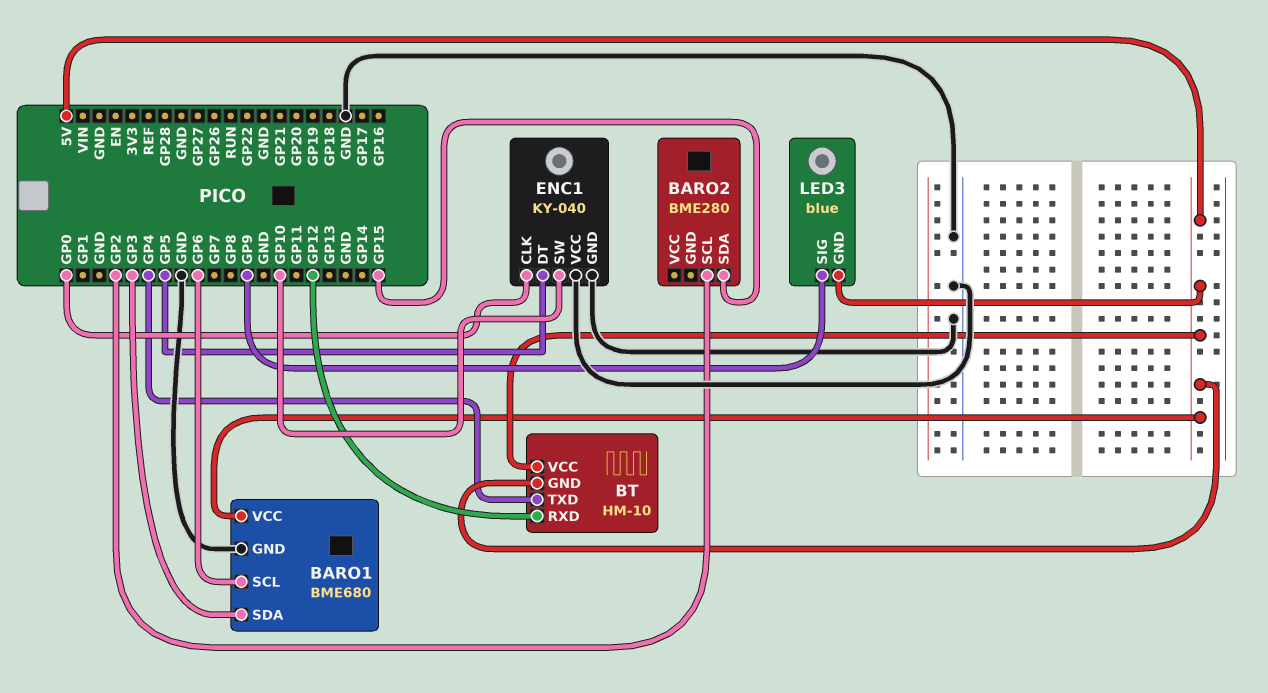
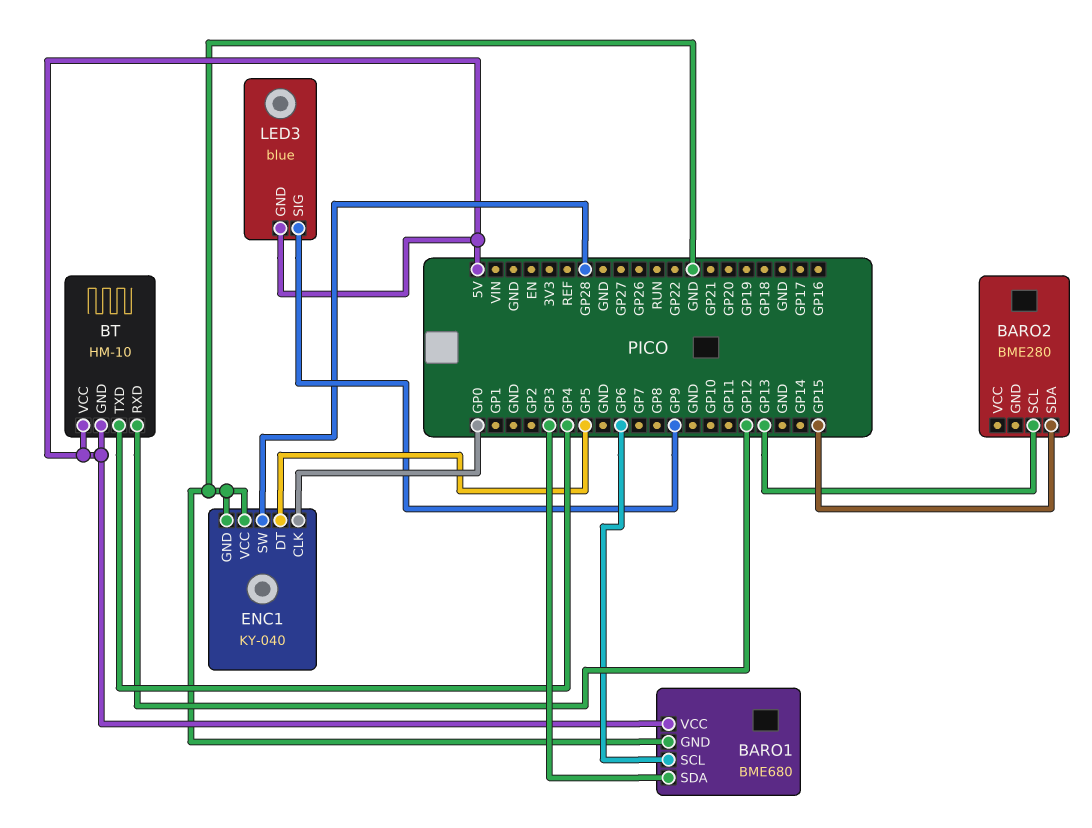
BARO2 pin SCL: GP2 -> GP13
ENC1 pin SW: GP10 -> GP28

